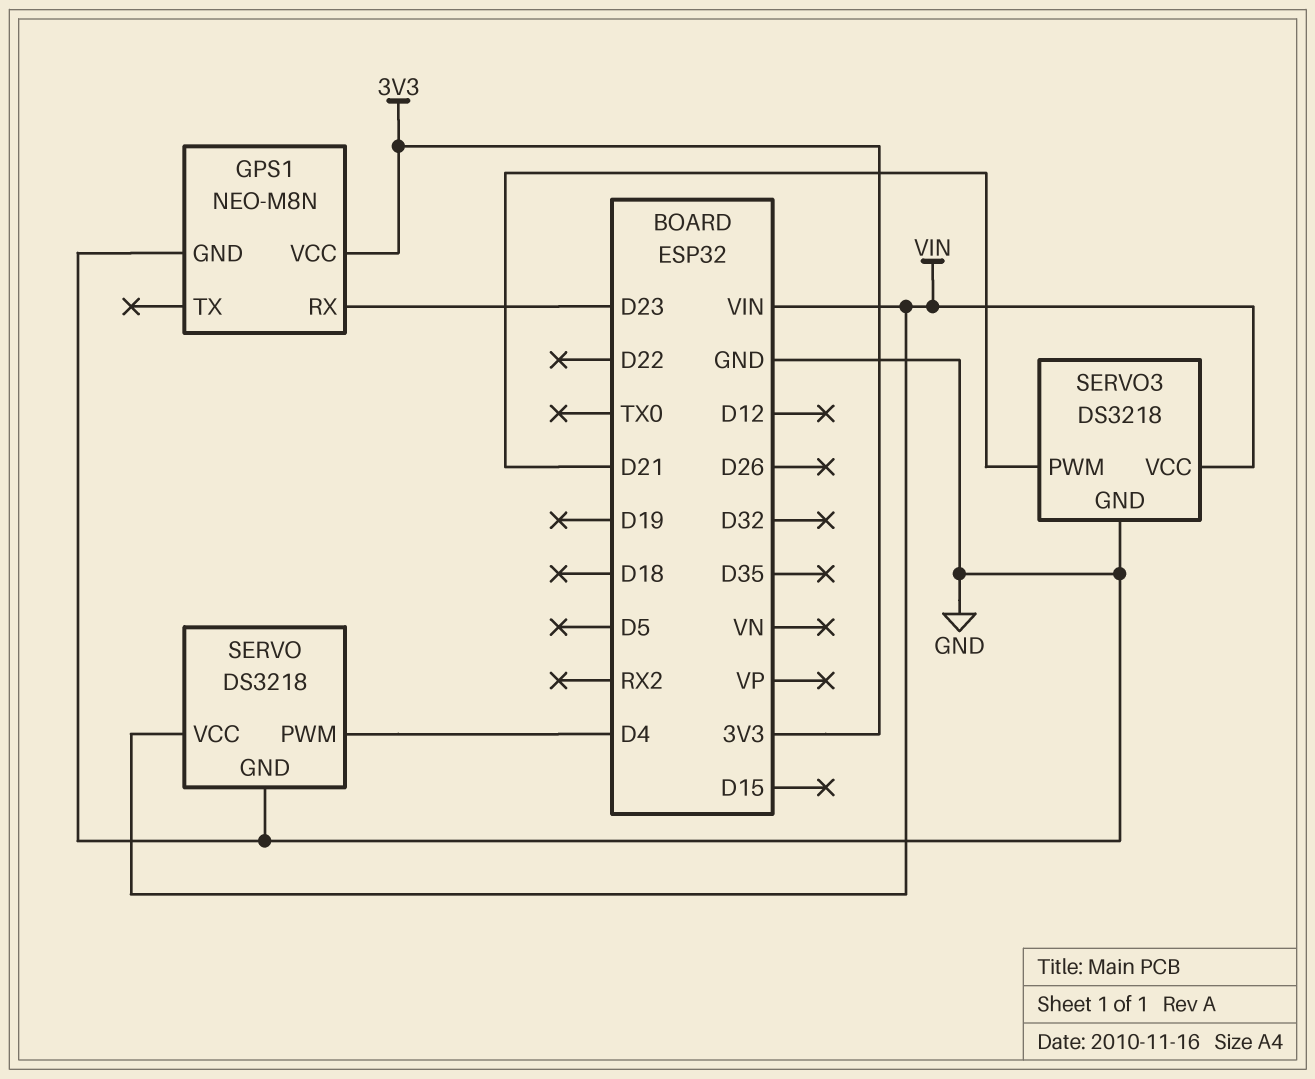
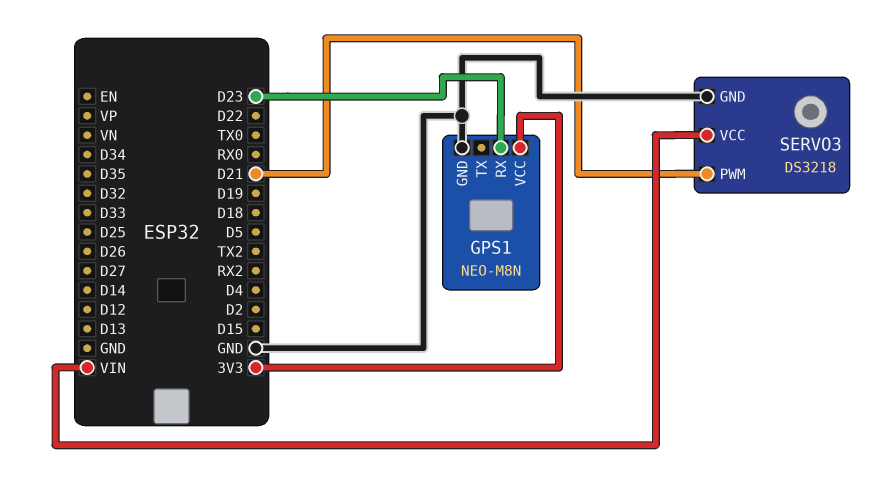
SERVO: DS3218 -> none
SERVO pin GND: GND -> none
SERVO pin PWM: D4 -> none
SERVO pin VCC: VIN -> none

